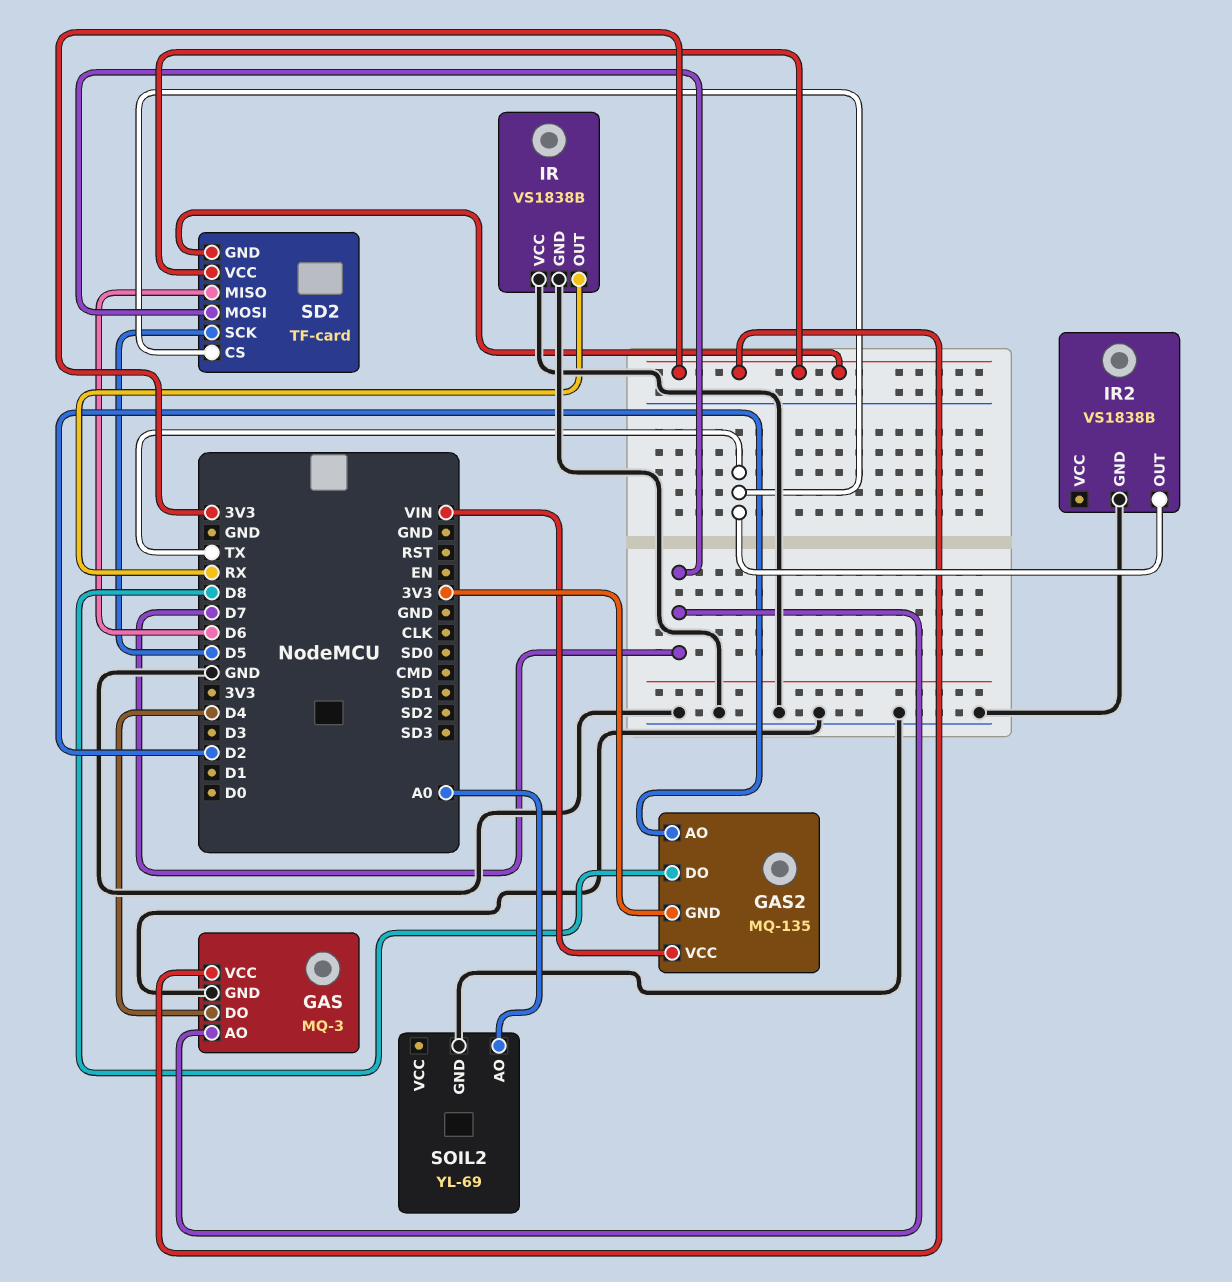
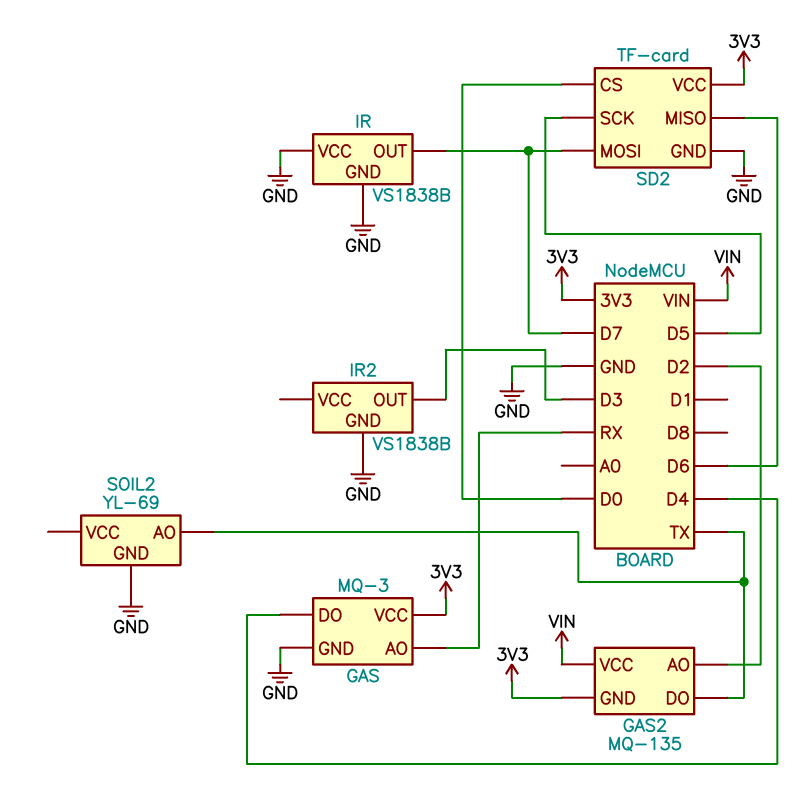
GAS pin AO: D7 -> RX
GAS2 pin DO: D8 -> TX
IR pin OUT: RX -> D7
IR2 pin OUT: TX -> D3
SD2 pin CS: TX -> D0
SD2 pin GND: 3V3 -> GND
SOIL2 pin AO: A0 -> TX

